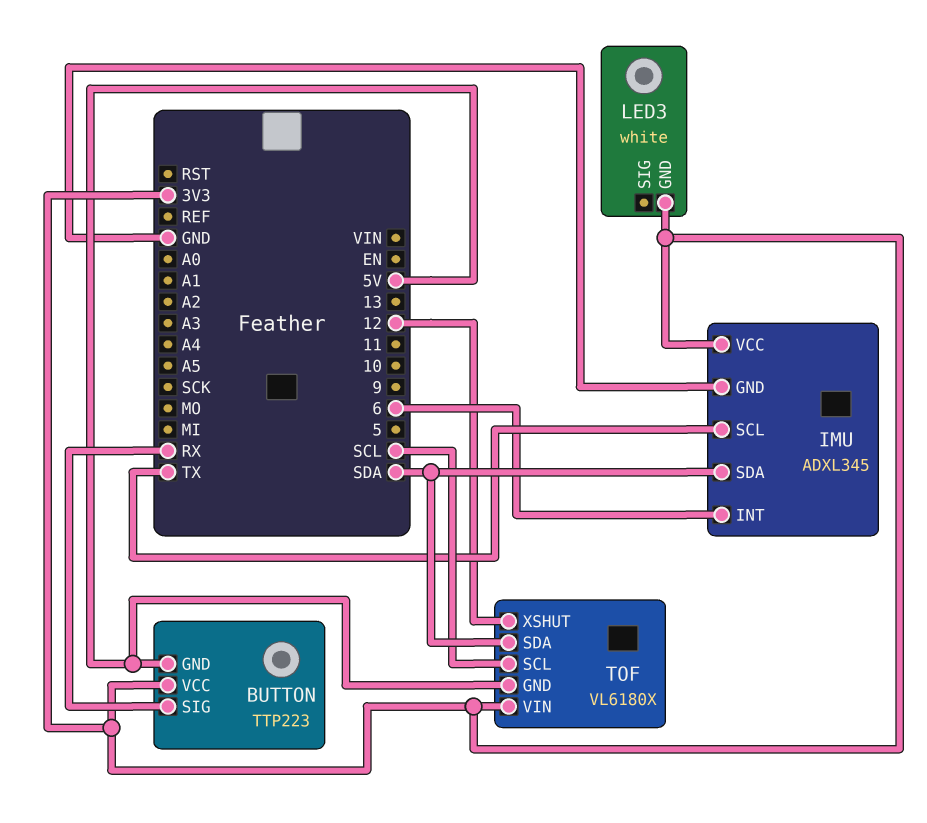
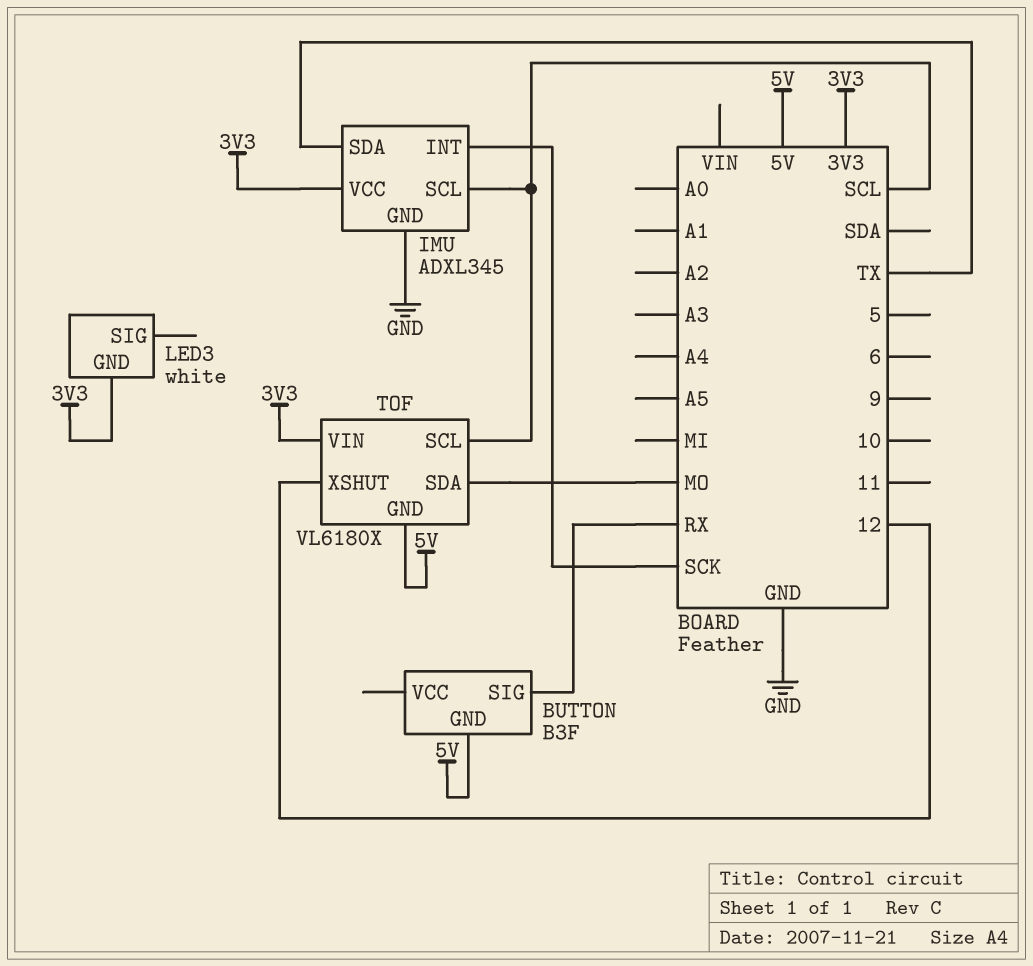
BUTTON: TTP223 -> B3F
BUTTON pin VCC: 3V3 -> none
IMU pin INT: 6 -> SCK
IMU pin SCL: TX -> SCL
IMU pin SDA: SDA -> TX
TOF pin SDA: SDA -> MO

